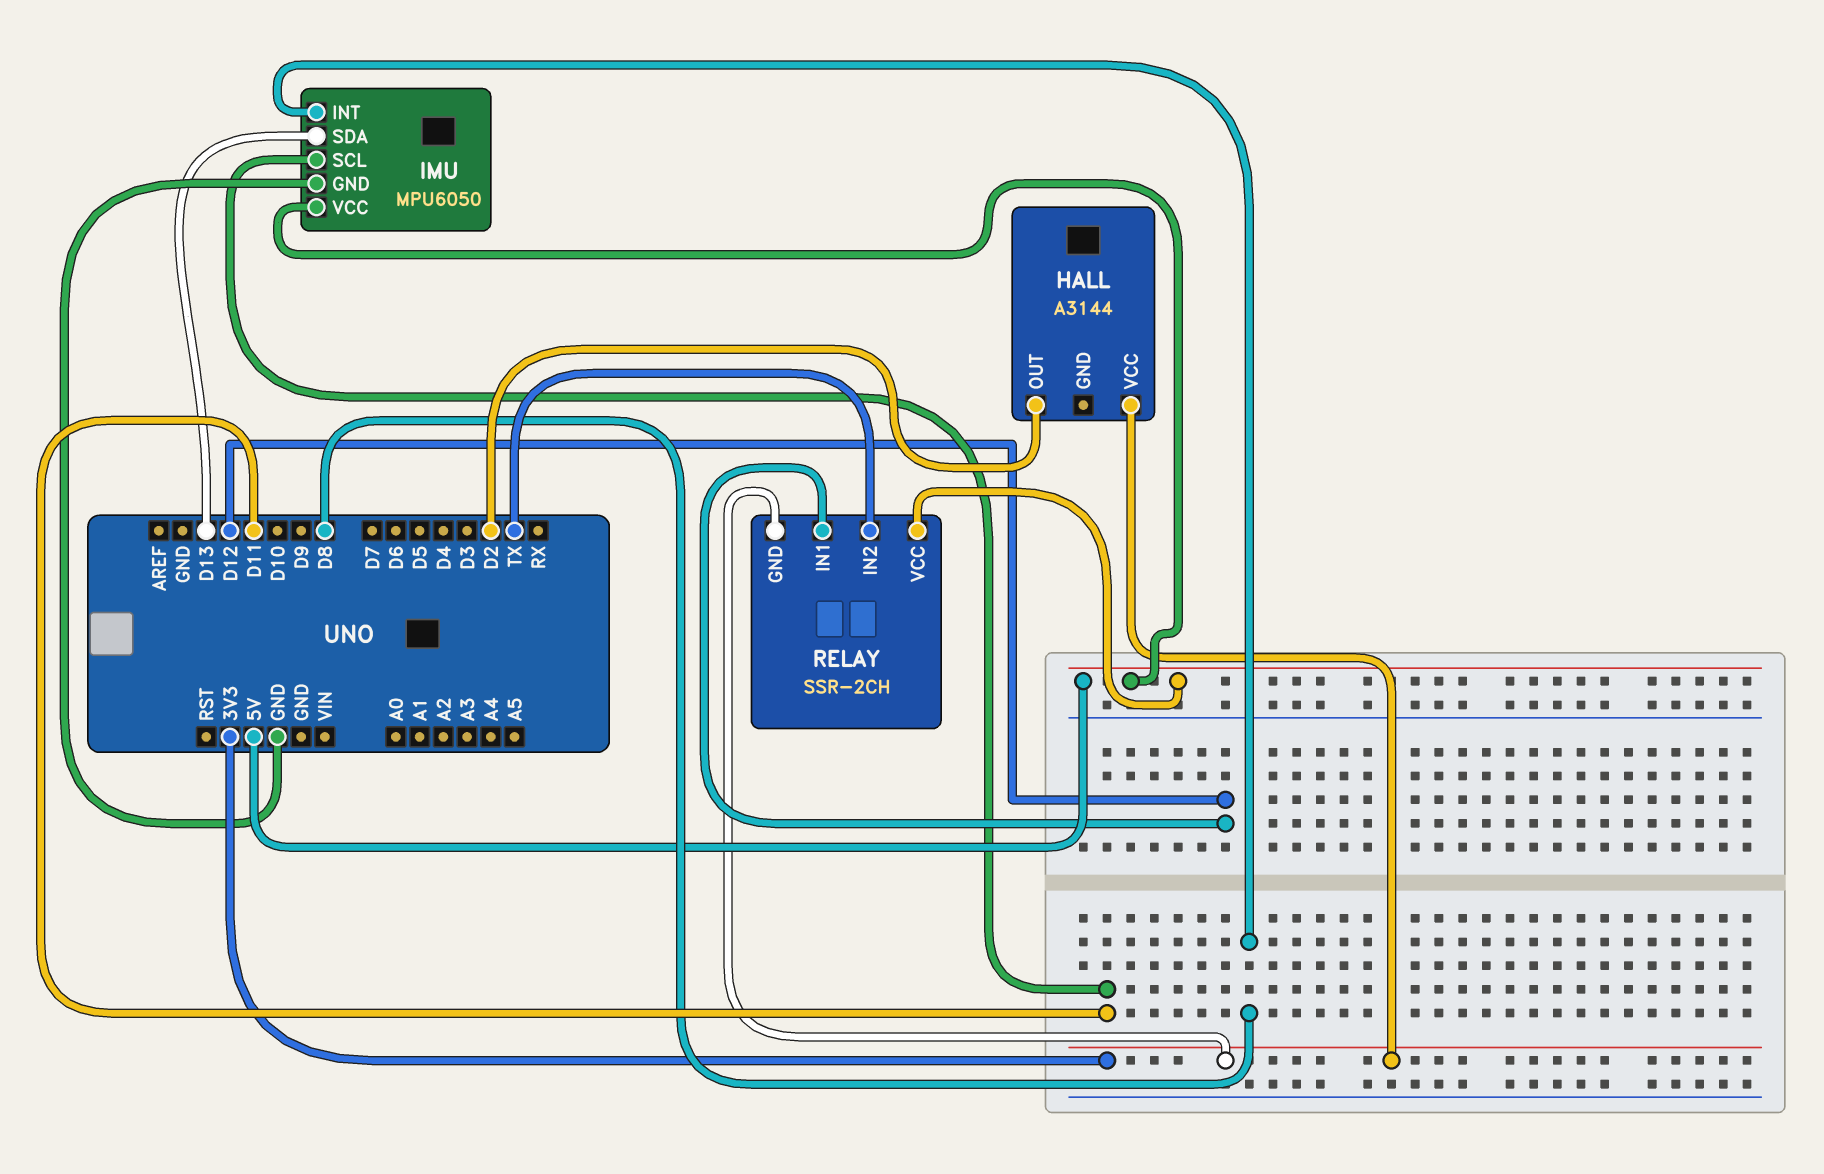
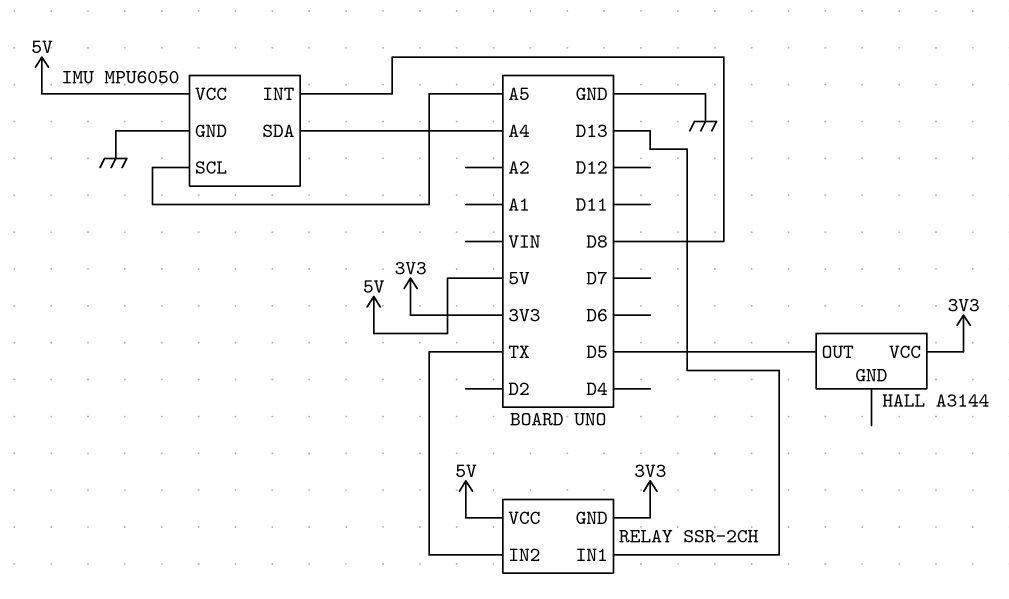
HALL pin OUT: D2 -> D5
IMU pin SCL: D11 -> A5
IMU pin SDA: D13 -> A4
RELAY pin IN1: D12 -> D13

